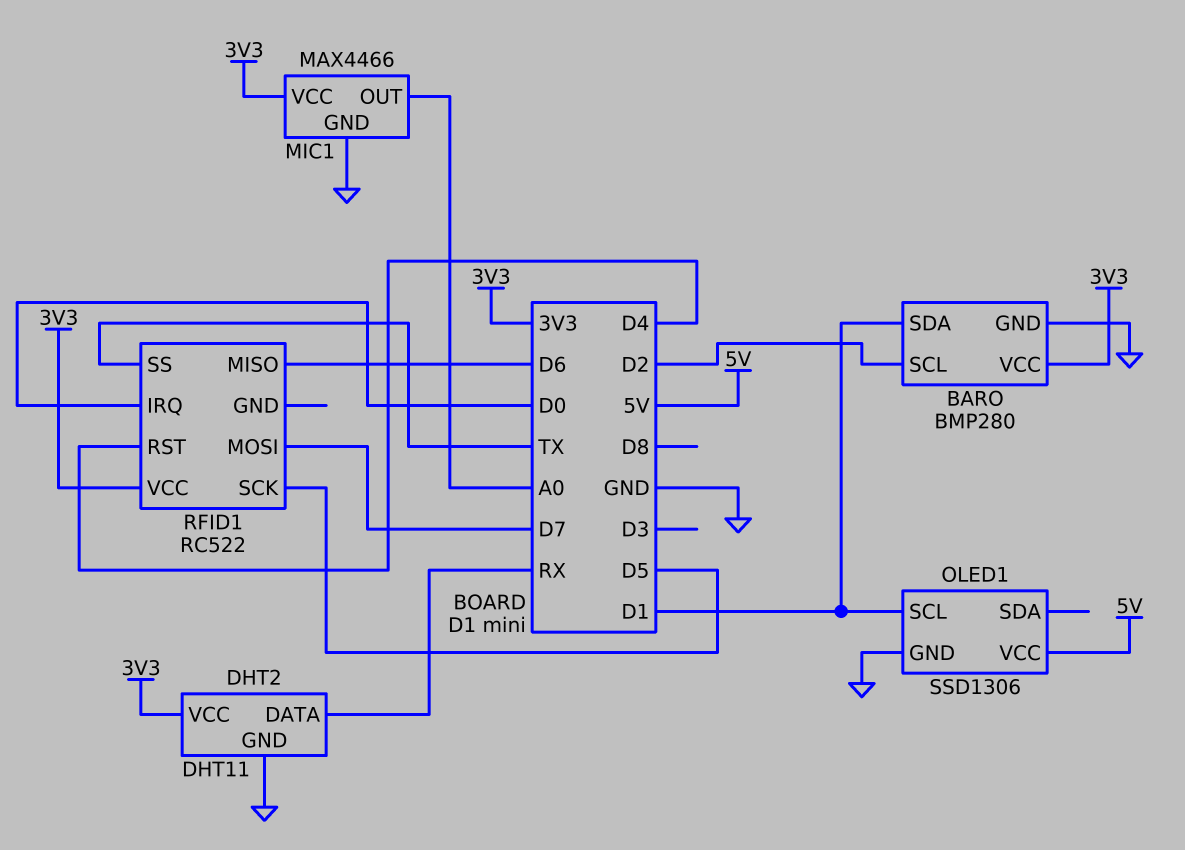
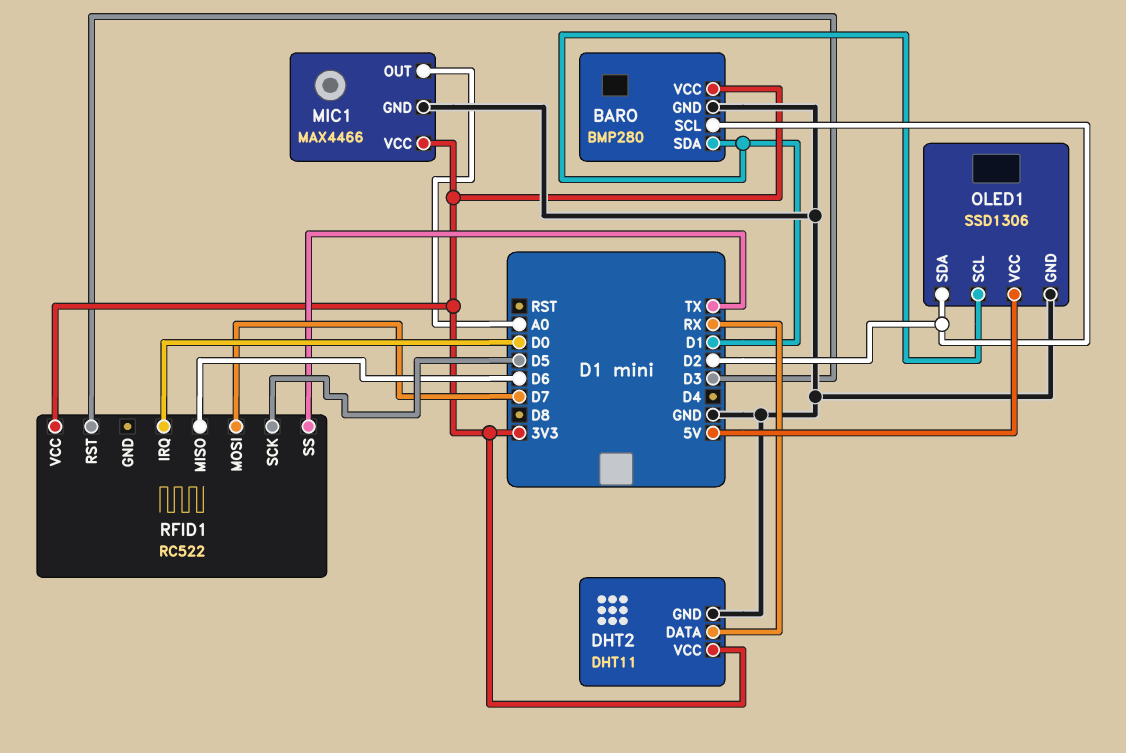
OLED1 pin SDA: none -> D2
RFID1 pin RST: D4 -> D3

